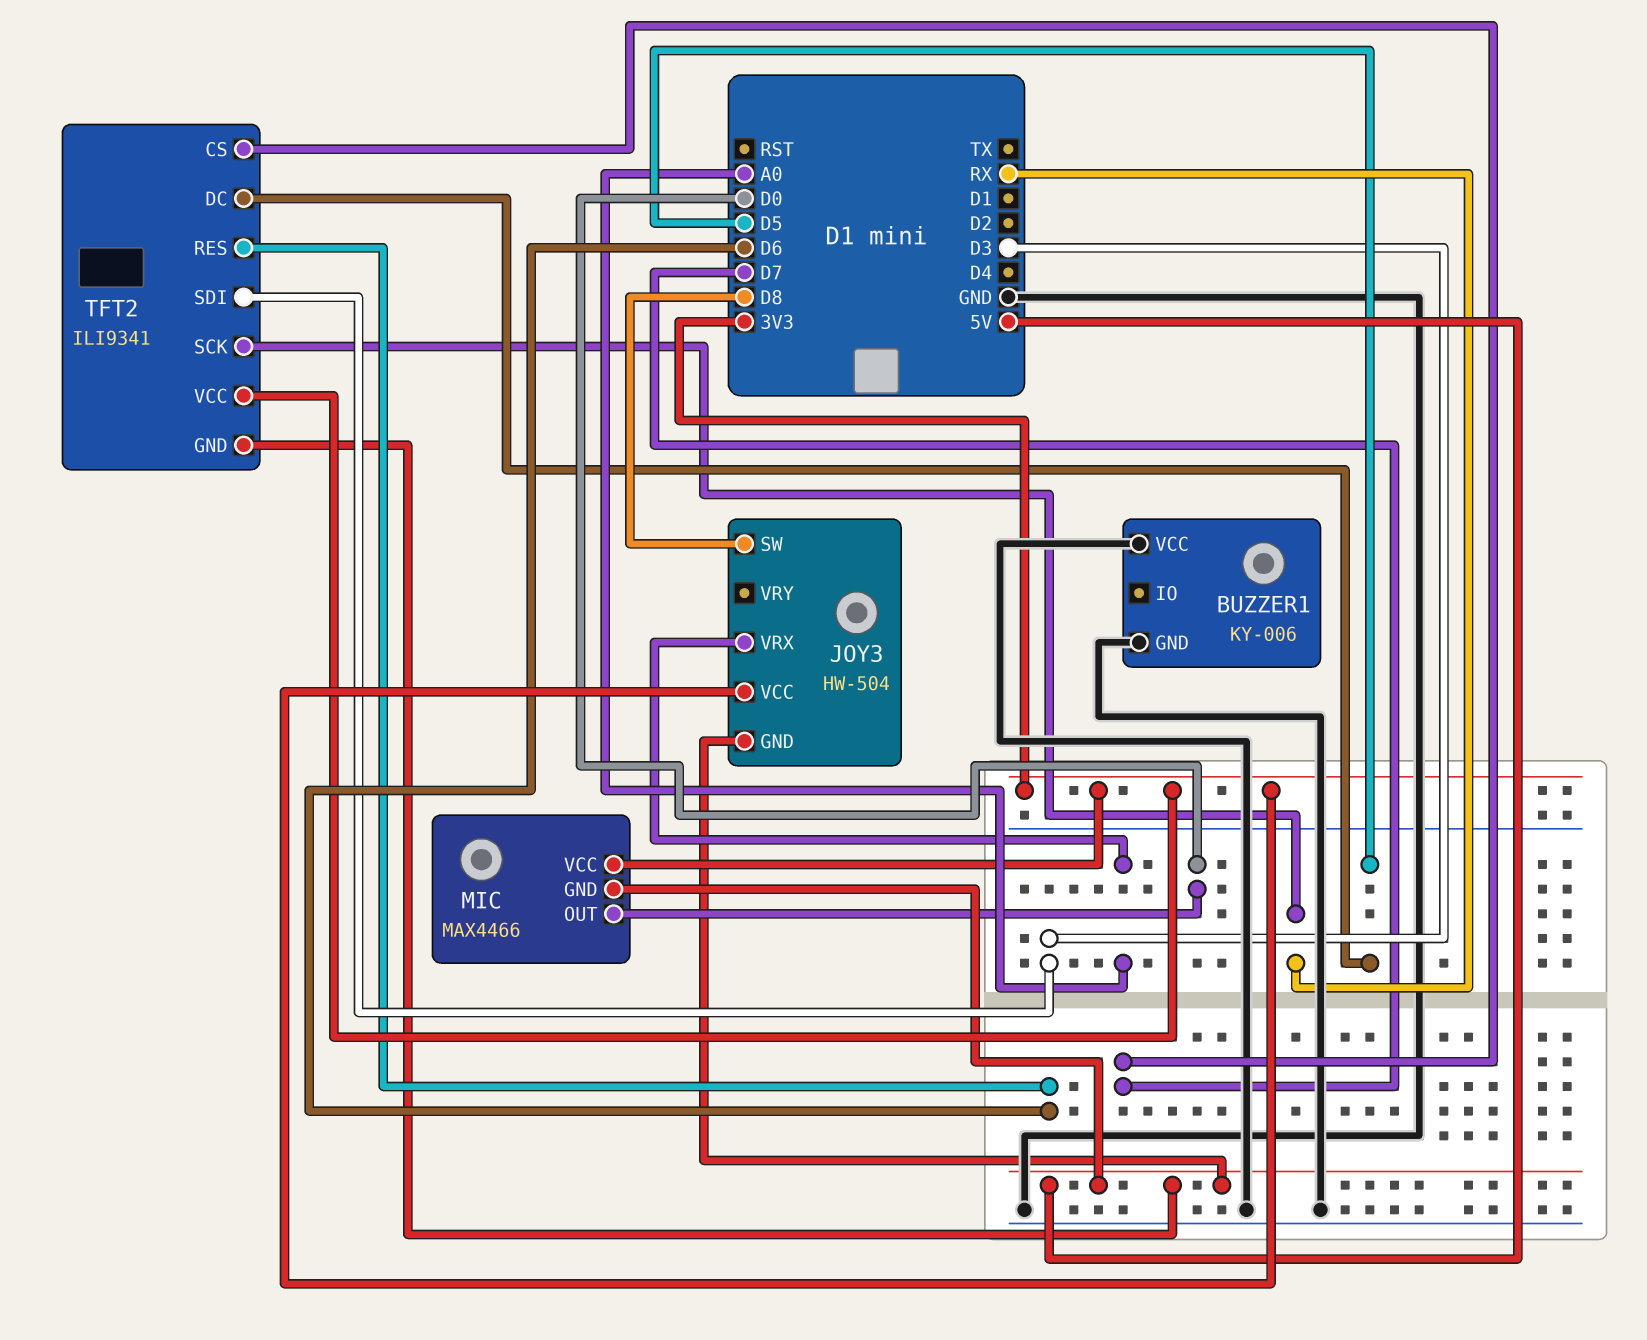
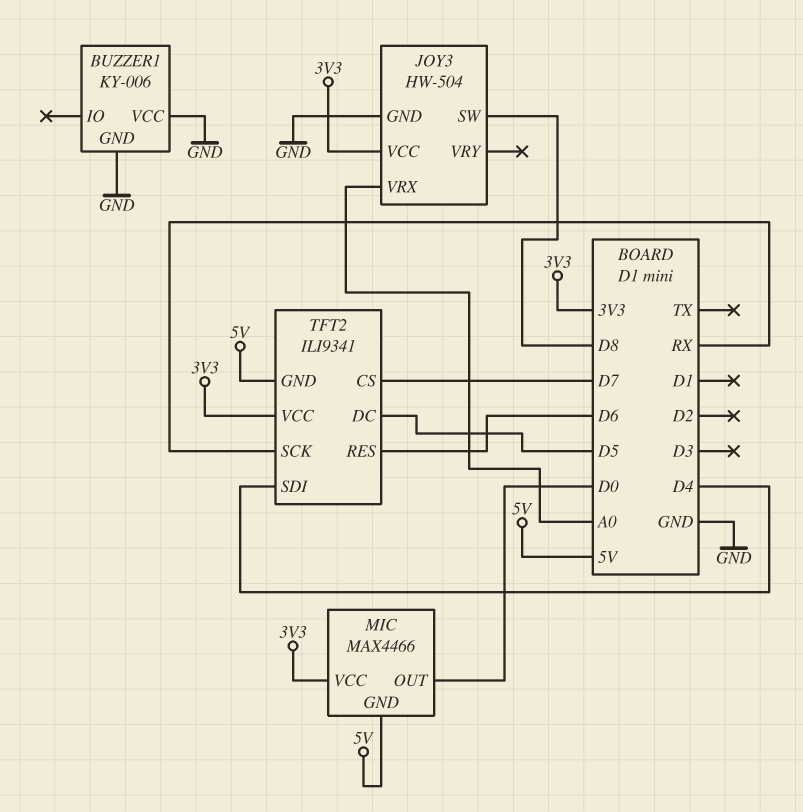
JOY3 pin GND: 5V -> GND
TFT2 pin SDI: D3 -> D4

